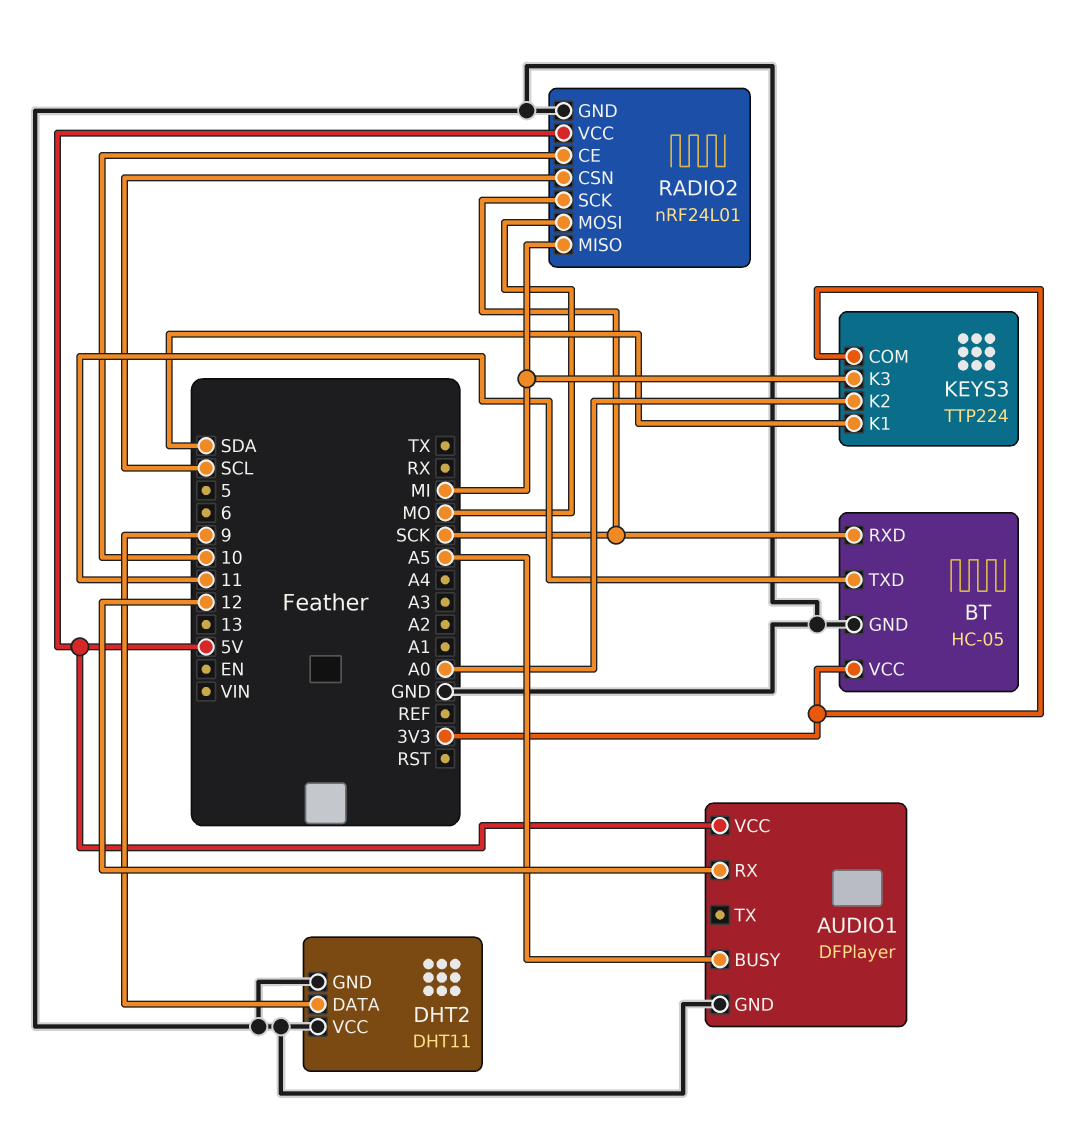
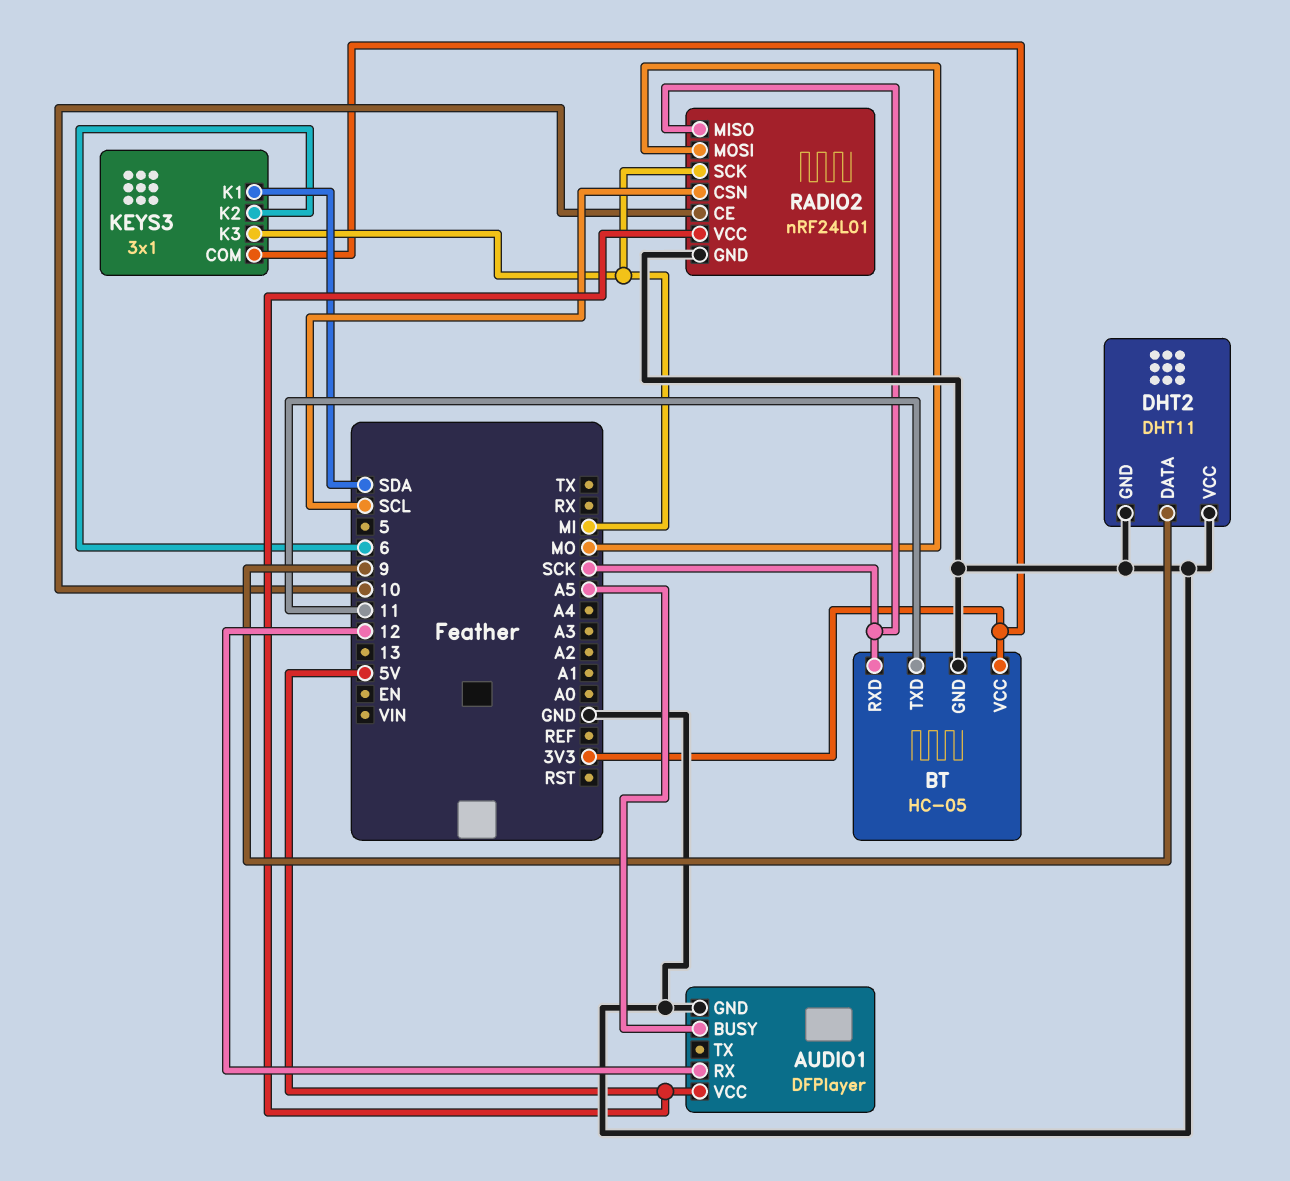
KEYS3: TTP224 -> 3x1
KEYS3 pin K2: A0 -> 6
RADIO2 pin MISO: MI -> SCK
RADIO2 pin SCK: SCK -> MI

